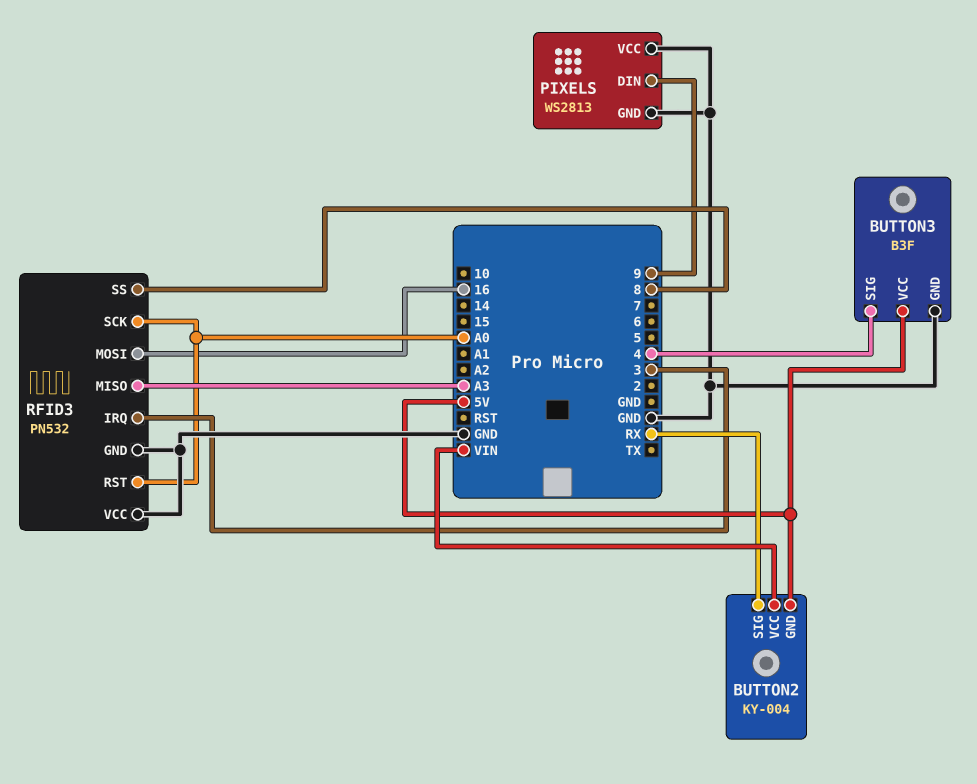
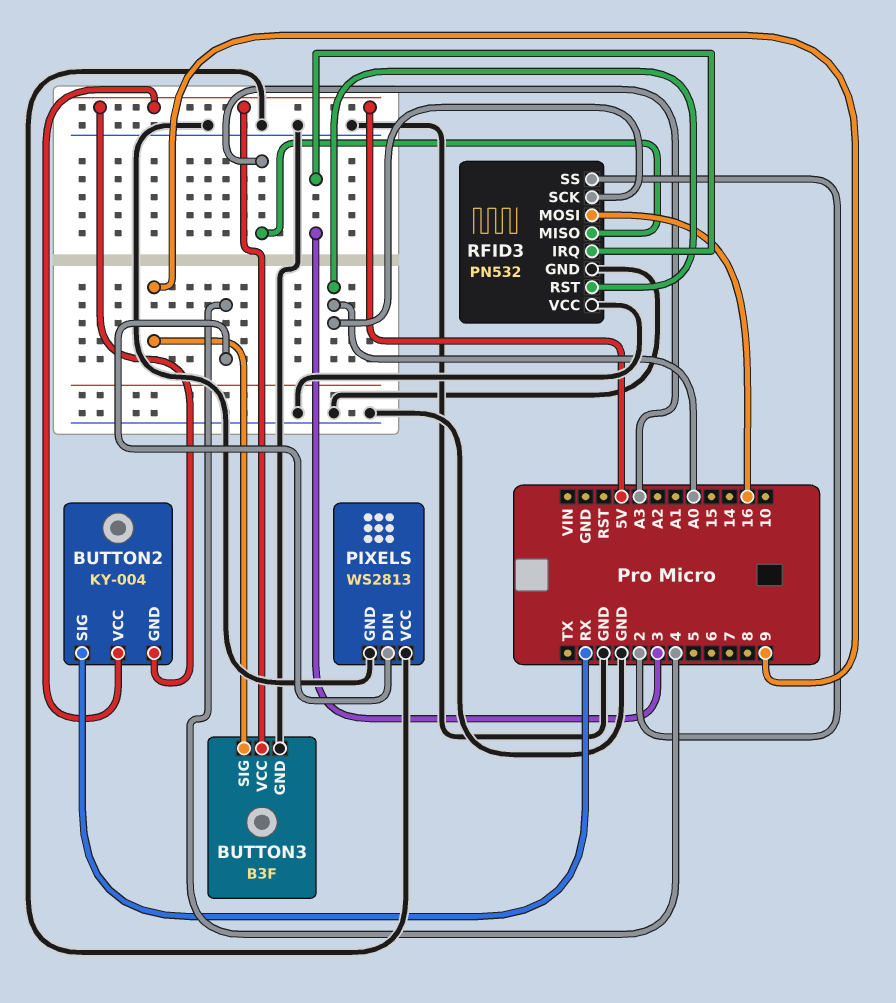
BUTTON2 pin VCC: VIN -> 5V
BUTTON3 pin SIG: 4 -> 9
PIXELS pin DIN: 9 -> 4
RFID3 pin SS: 8 -> 2

